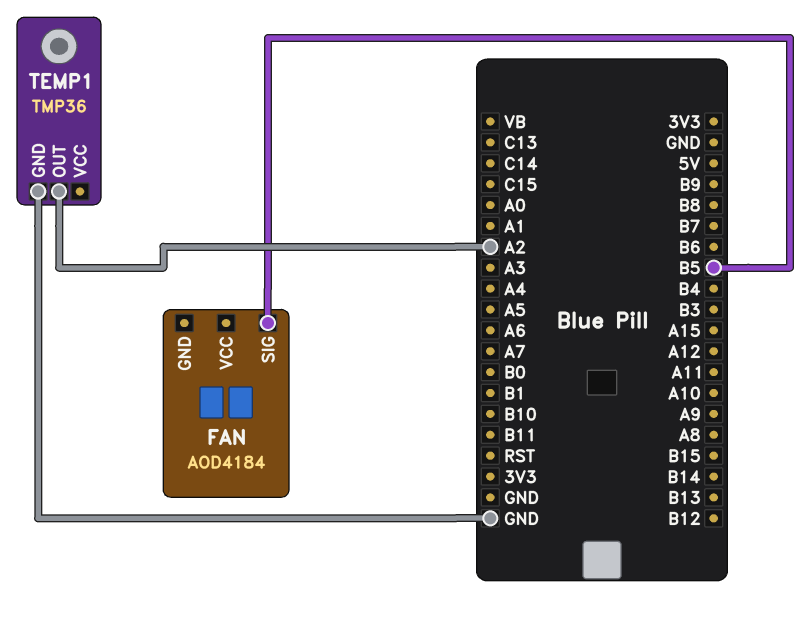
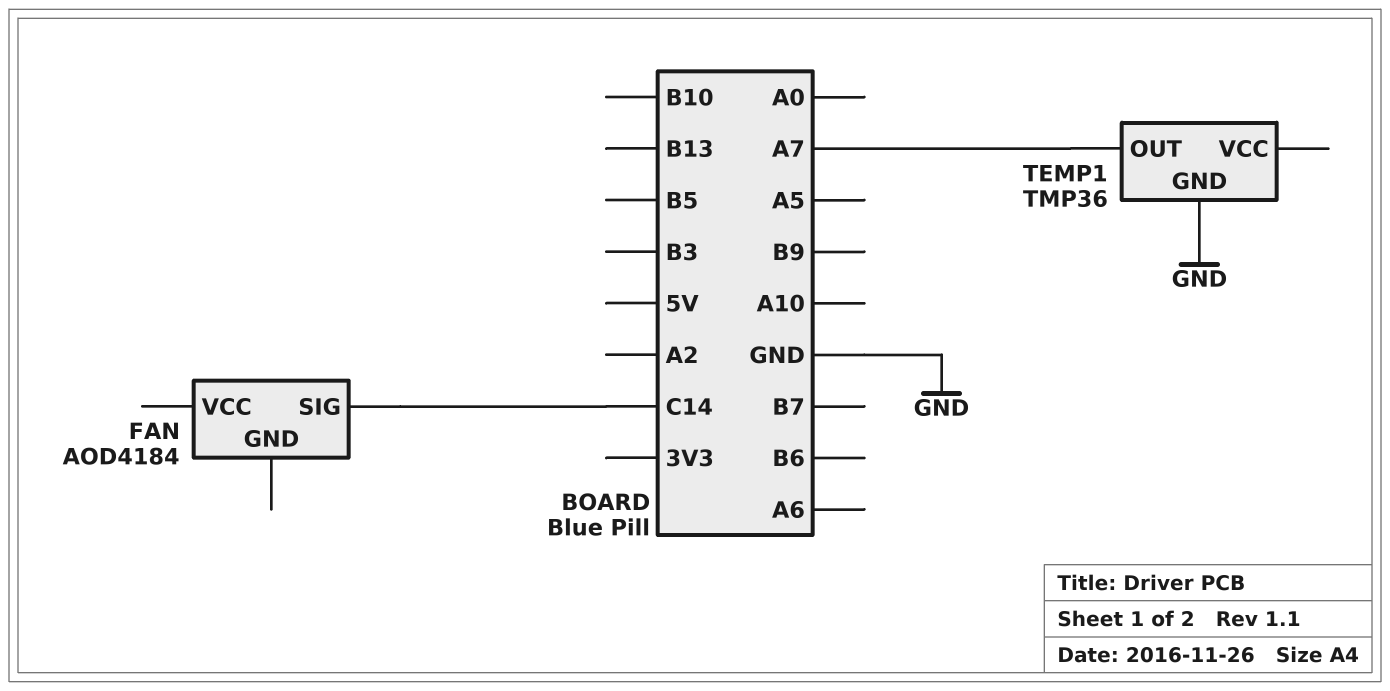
FAN pin SIG: B5 -> C14
TEMP1 pin OUT: A2 -> A7

